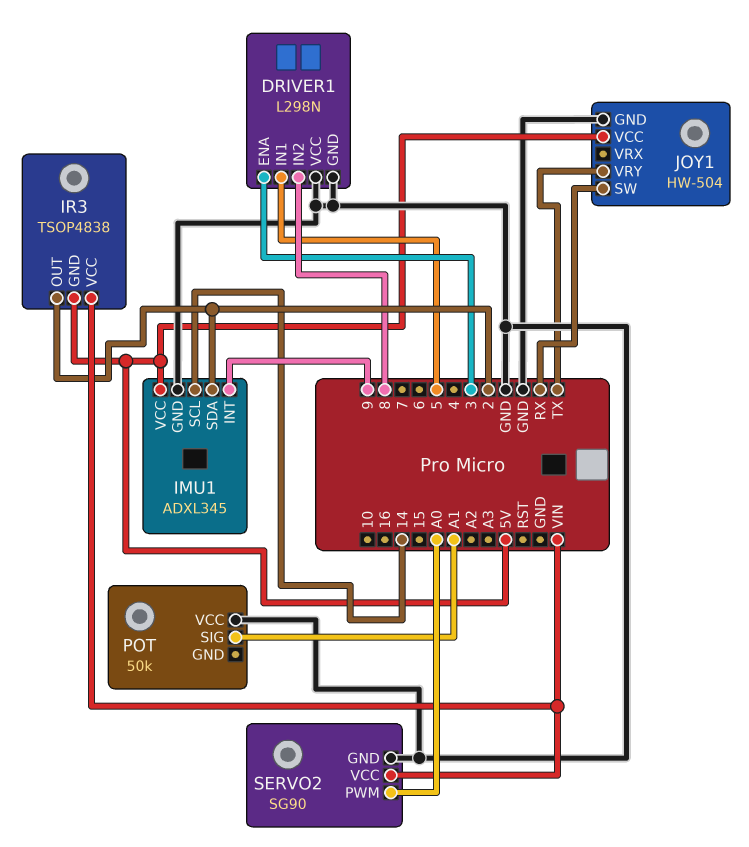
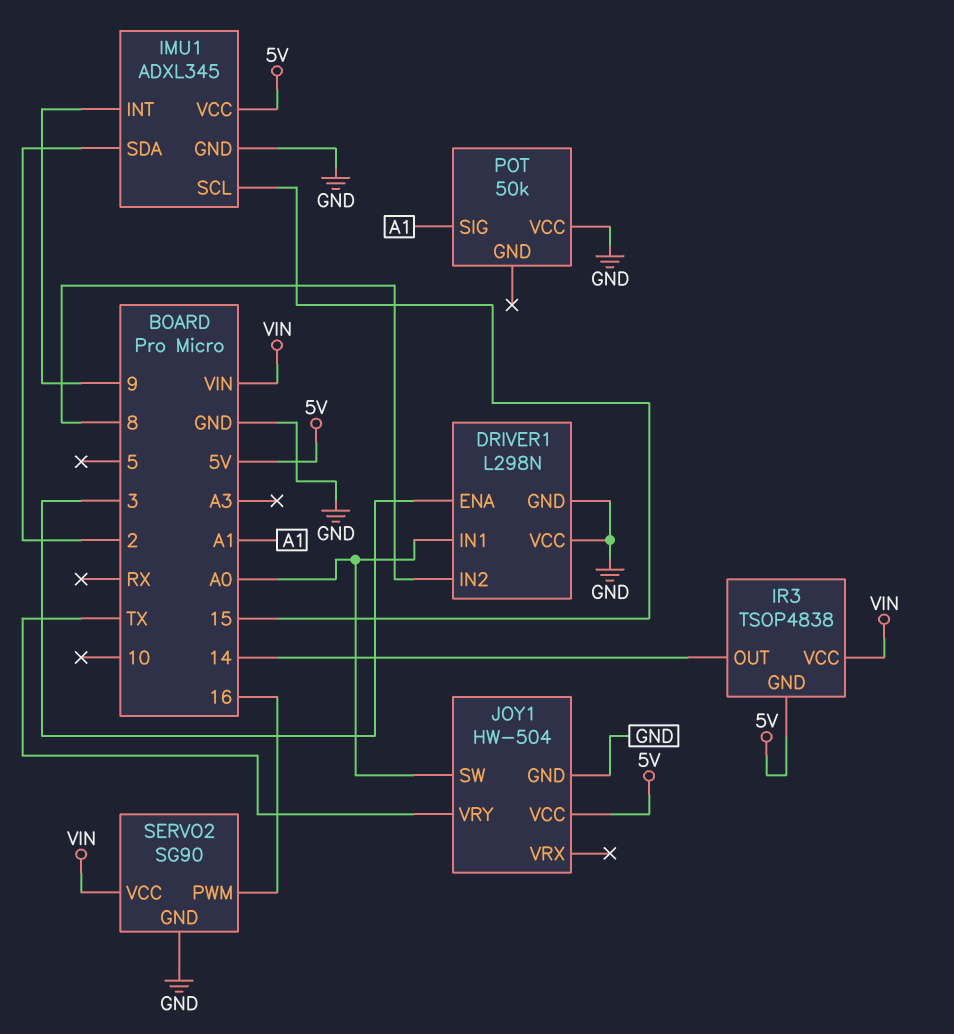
DRIVER1 pin IN1: 5 -> A0
IMU1 pin SCL: 14 -> 15
IR3 pin OUT: 2 -> 14
JOY1 pin SW: RX -> A0
SERVO2 pin PWM: A0 -> 16

